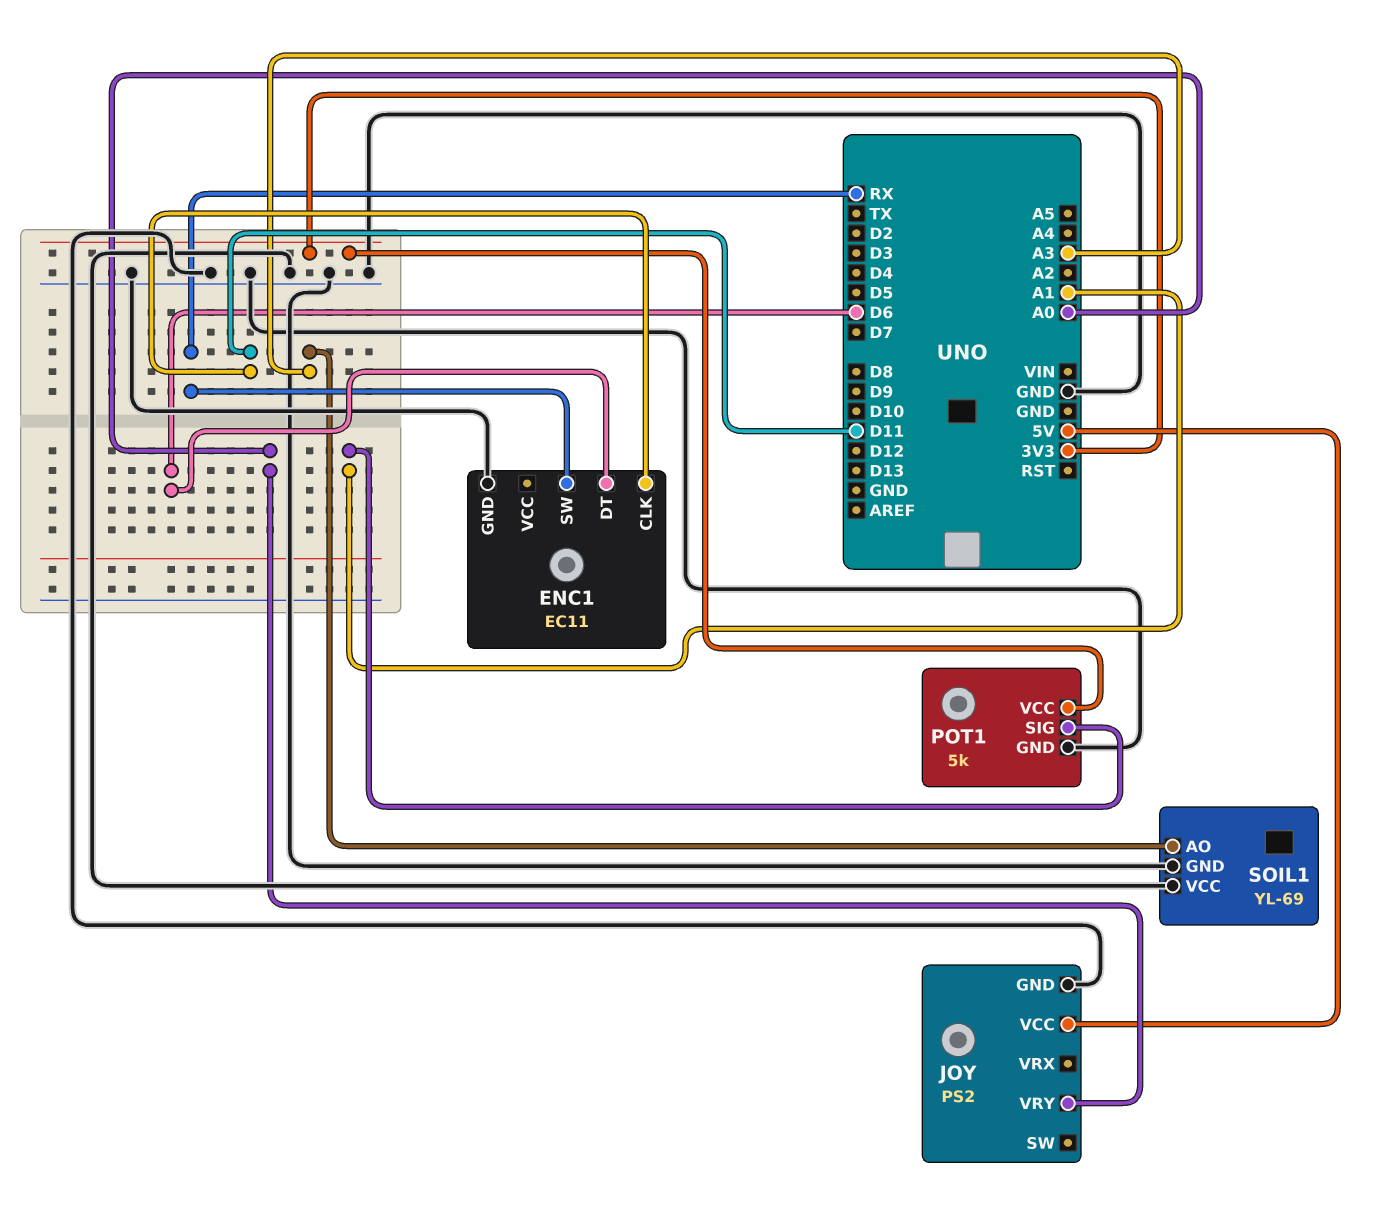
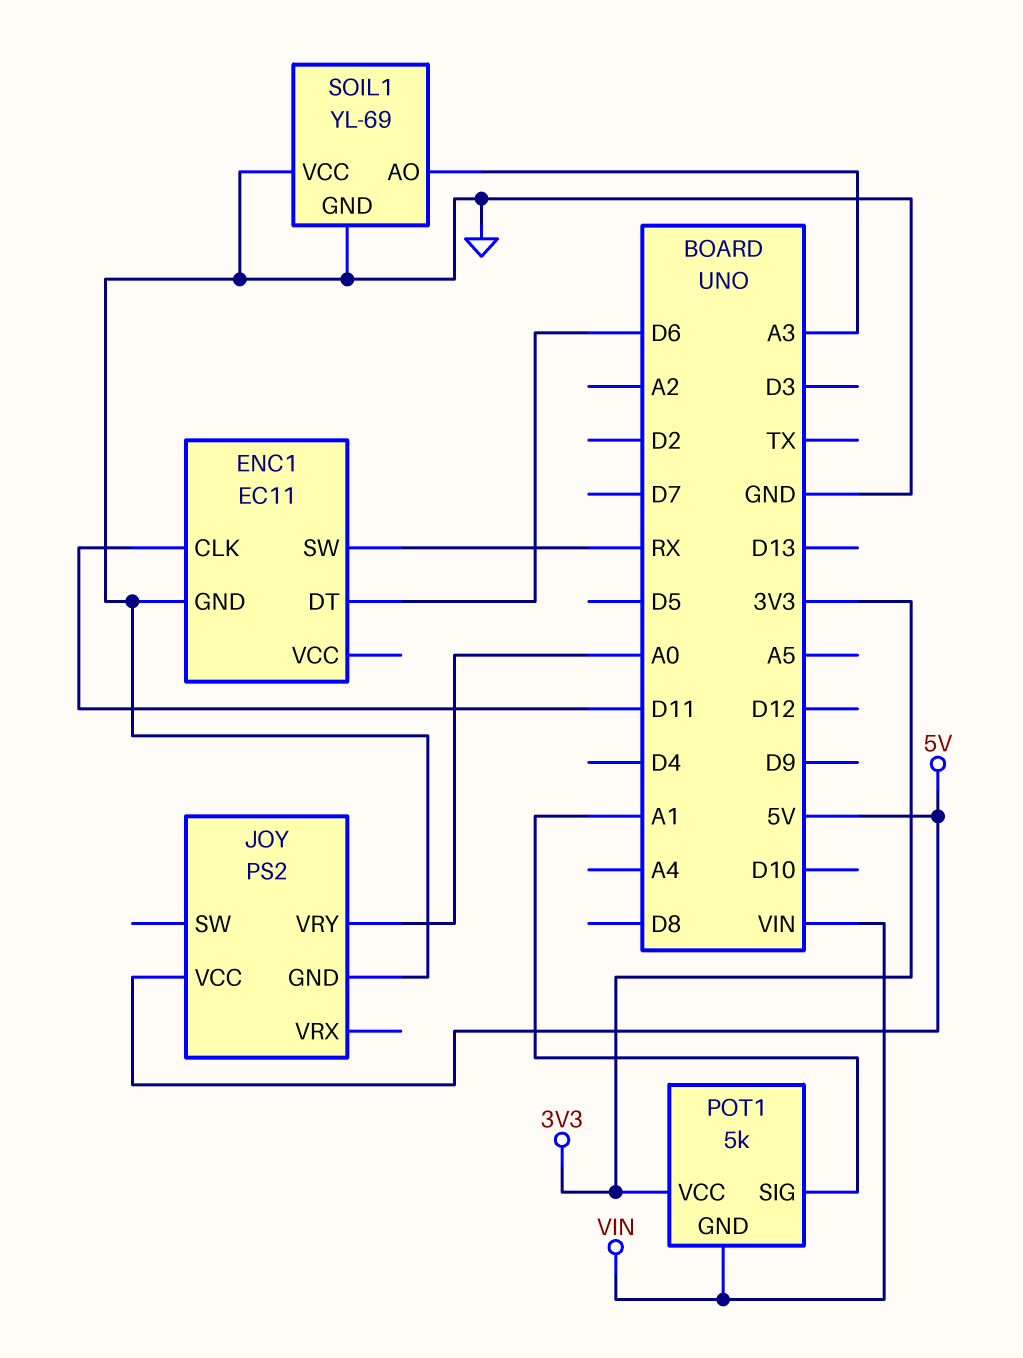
POT1 pin GND: GND -> VIN

